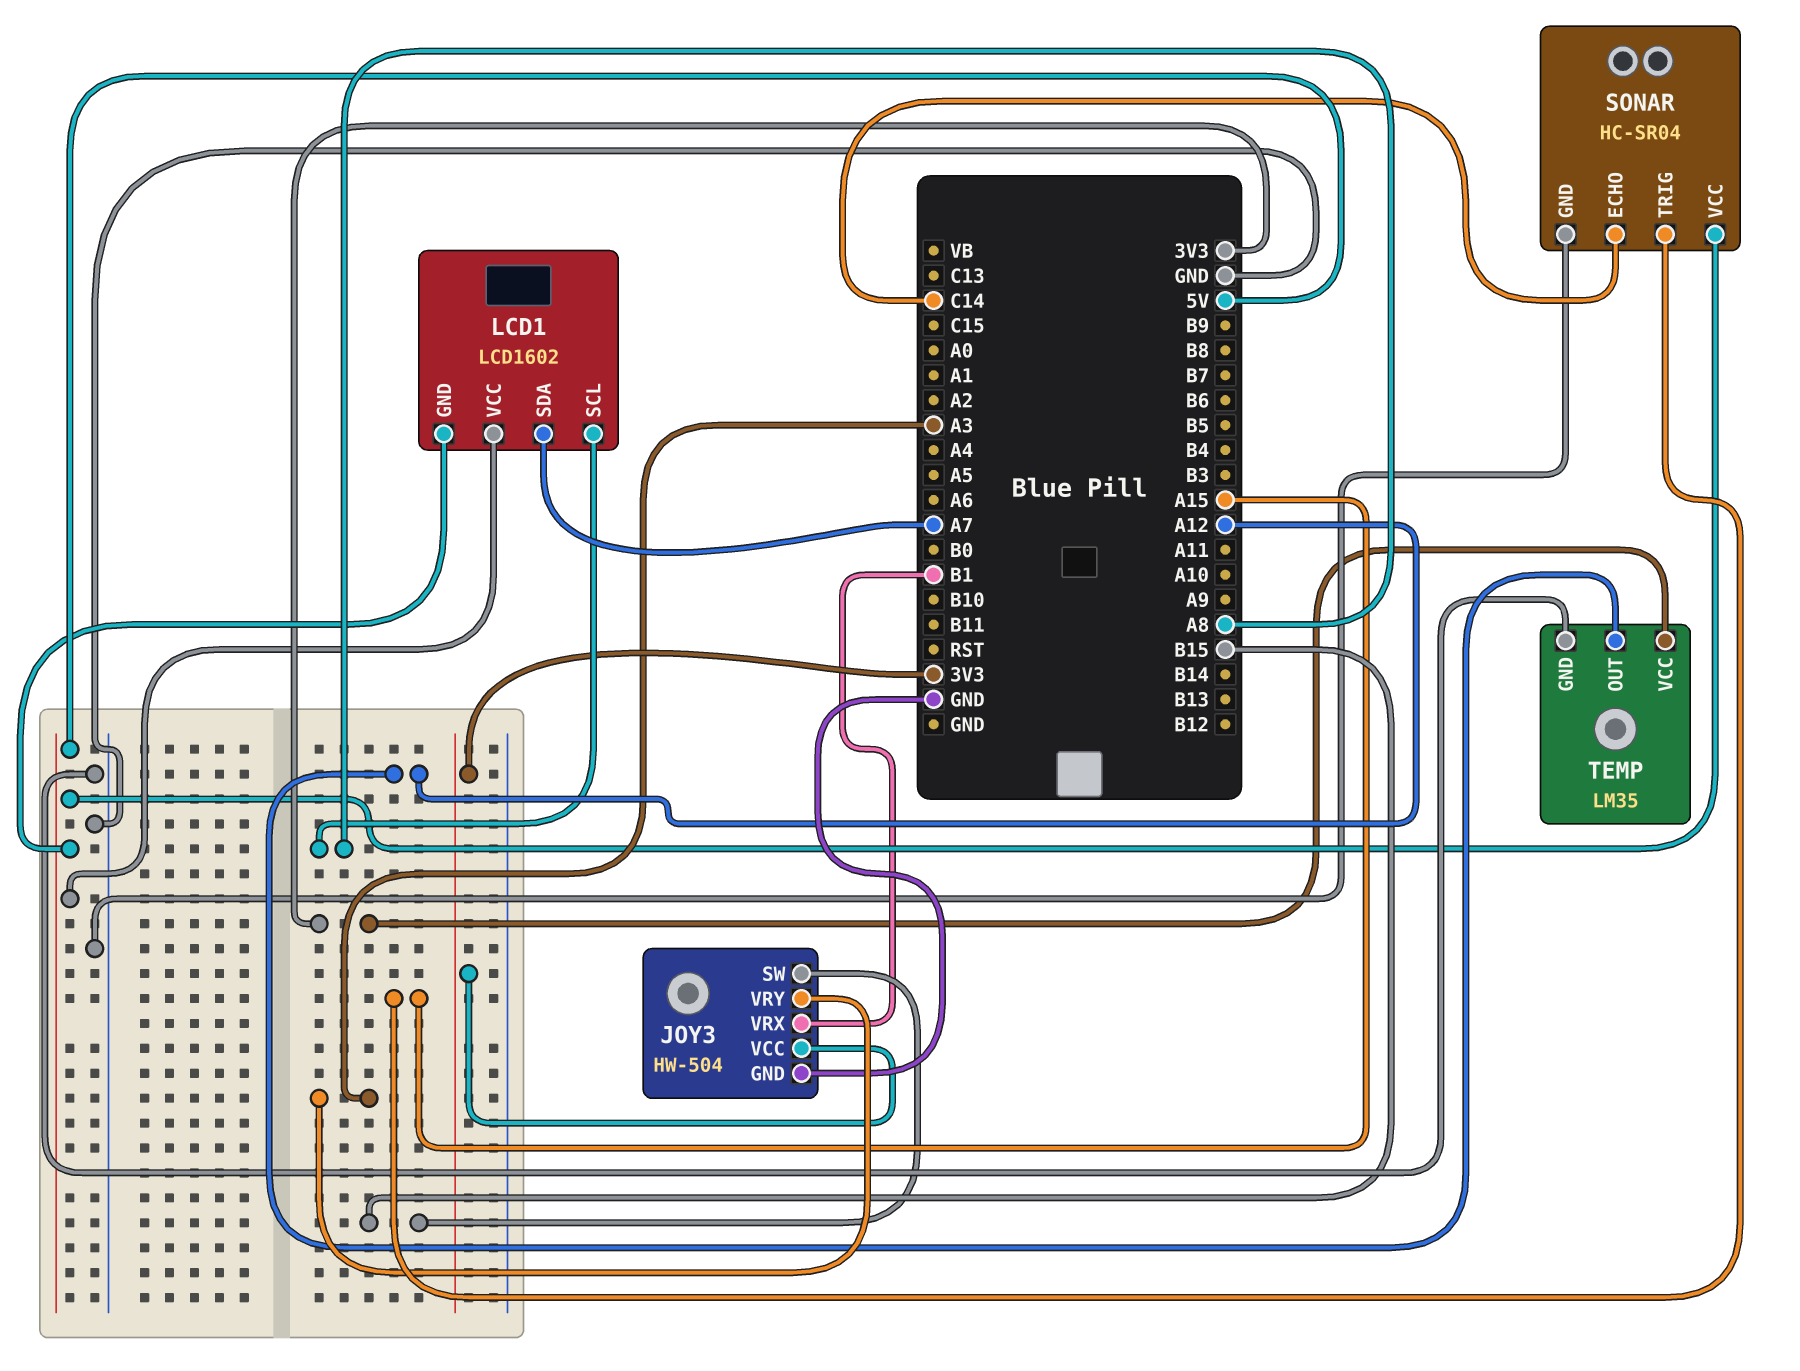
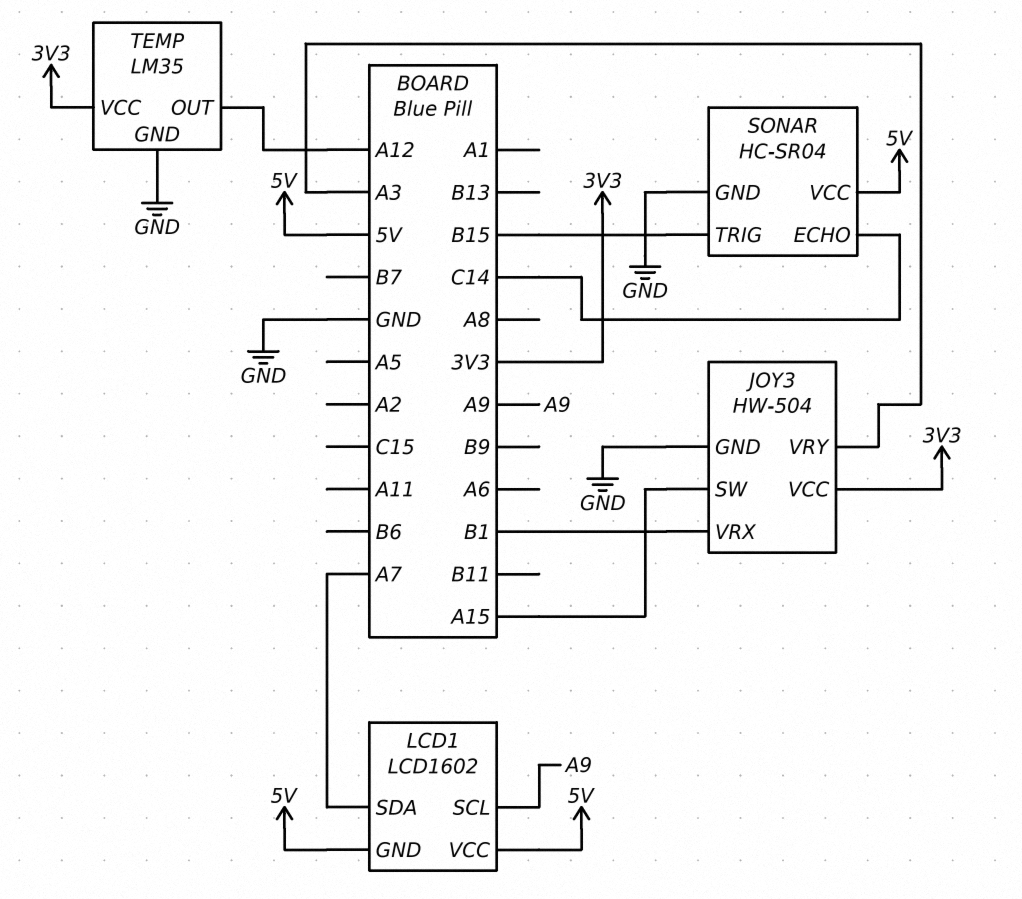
JOY3 pin SW: B15 -> A15
LCD1 pin SCL: A8 -> A9
SONAR pin TRIG: A15 -> B15

